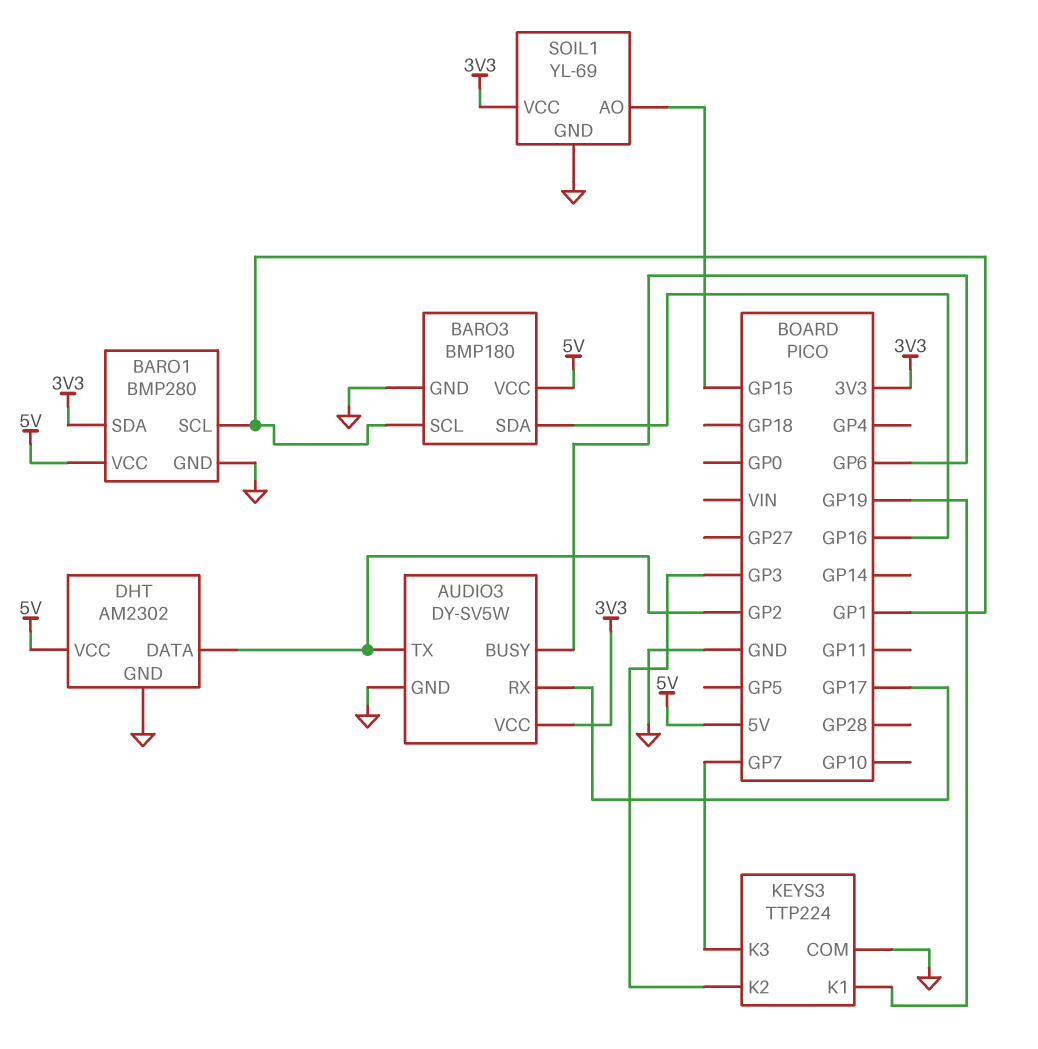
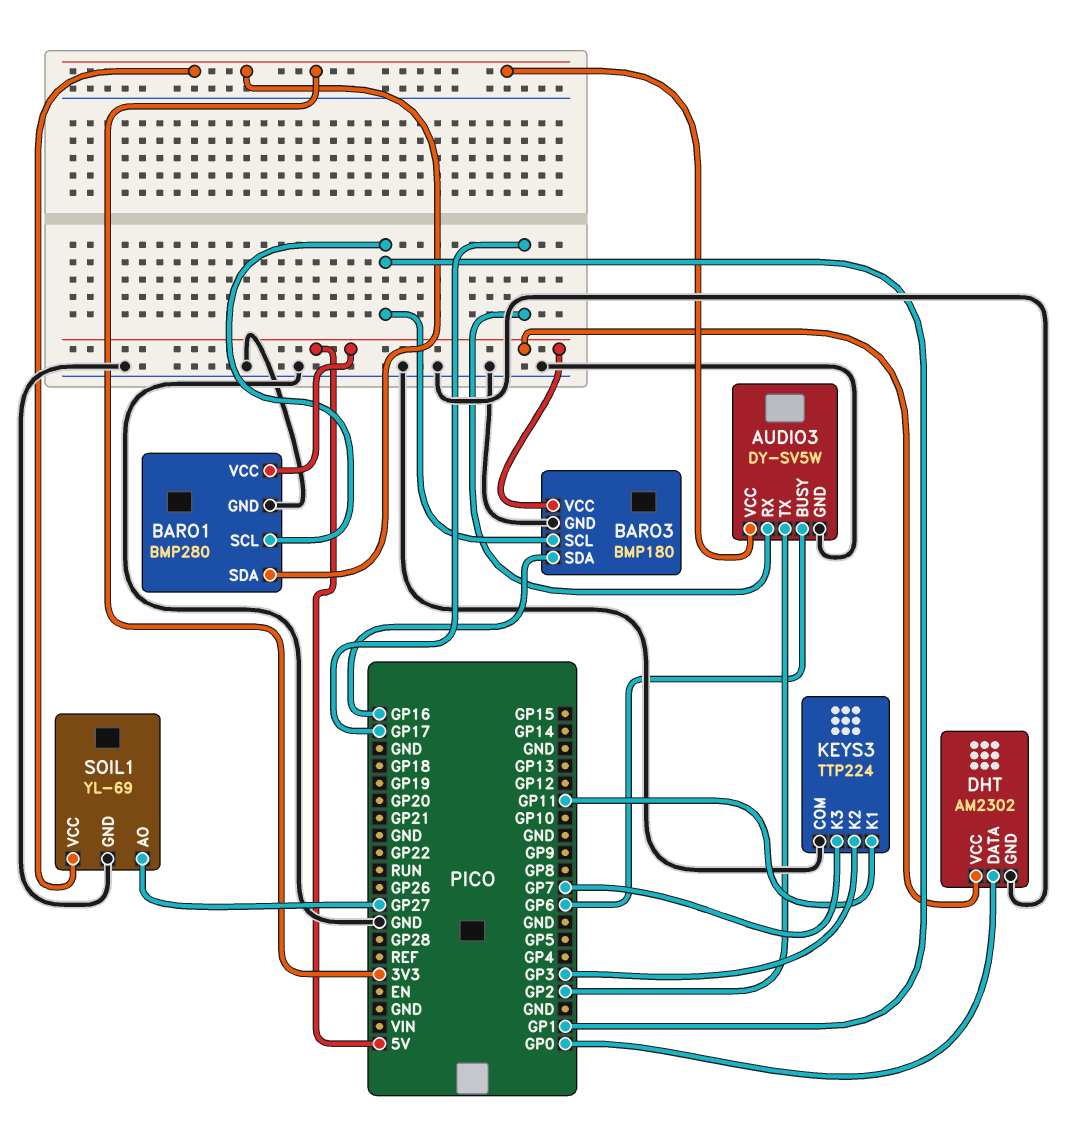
DHT pin DATA: GP2 -> GP0
KEYS3 pin K1: GP19 -> GP11
SOIL1 pin AO: GP15 -> GP27

